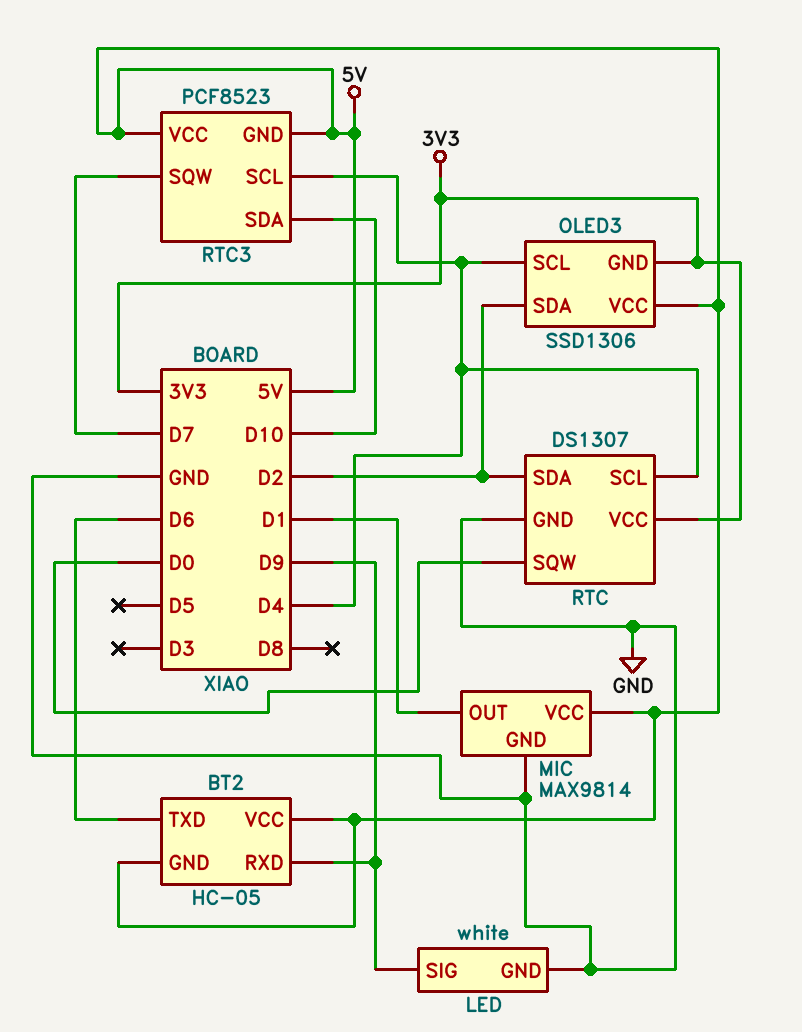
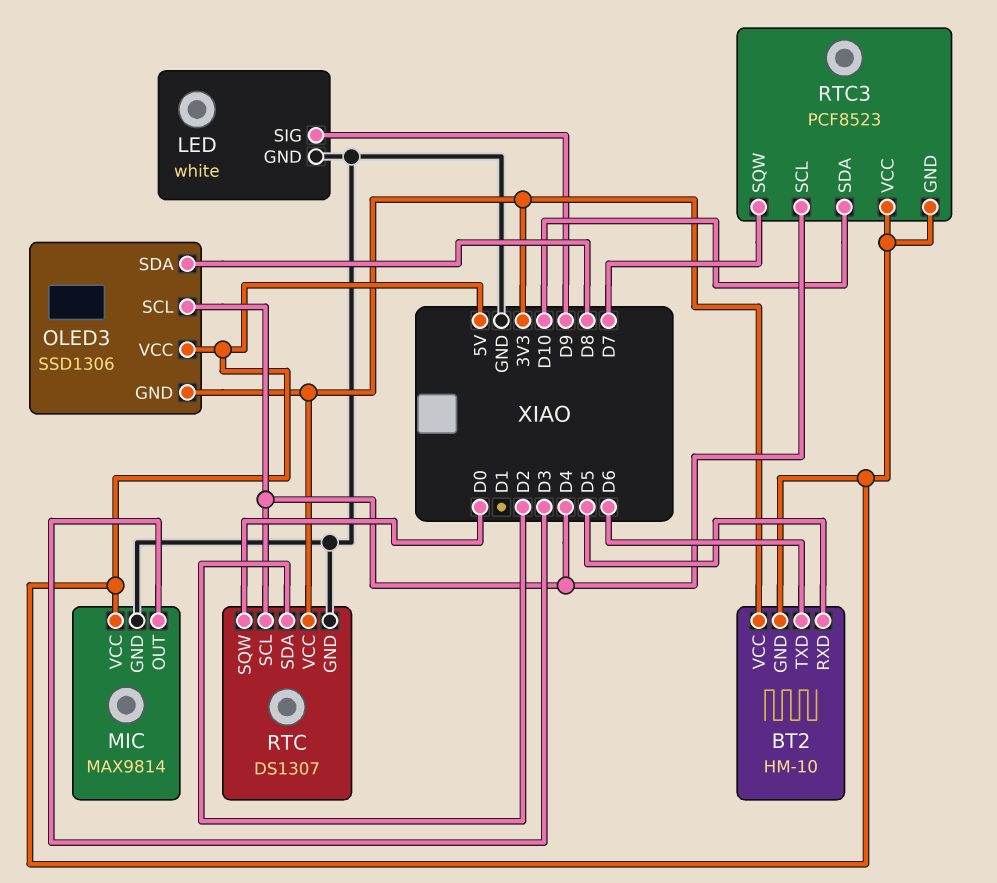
BT2: HC-05 -> HM-10
BT2 pin RXD: D9 -> D5
BT2 pin VCC: 5V -> 3V3
MIC pin OUT: D1 -> D3
OLED3 pin SDA: D2 -> D8

